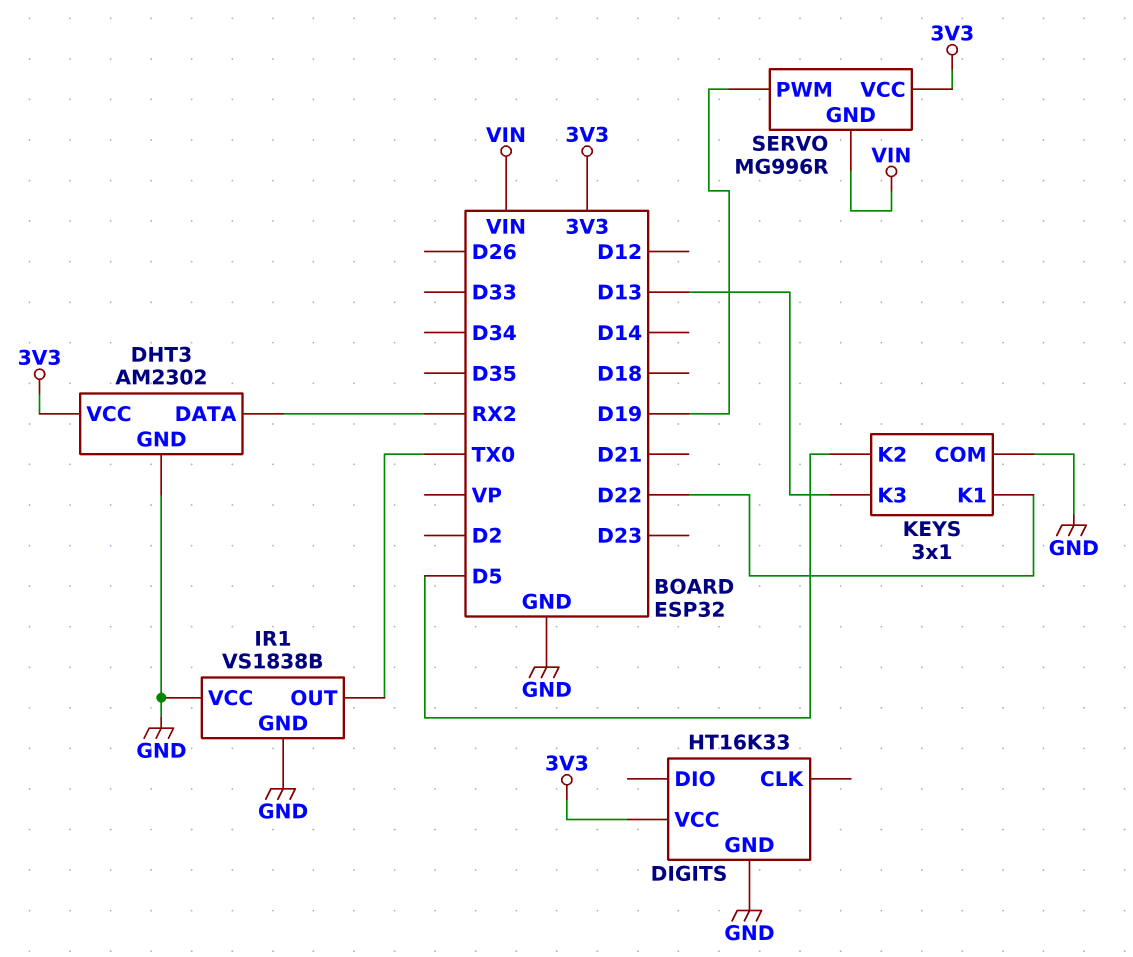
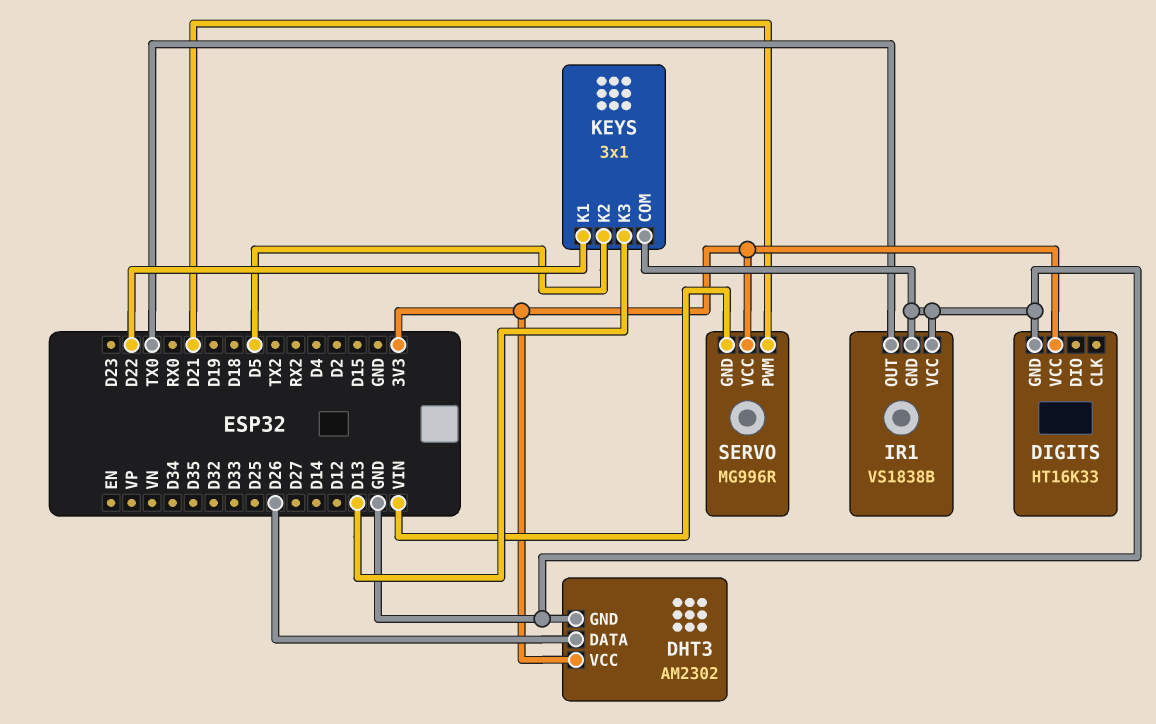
DHT3 pin DATA: RX2 -> D26
SERVO pin PWM: D19 -> D21

